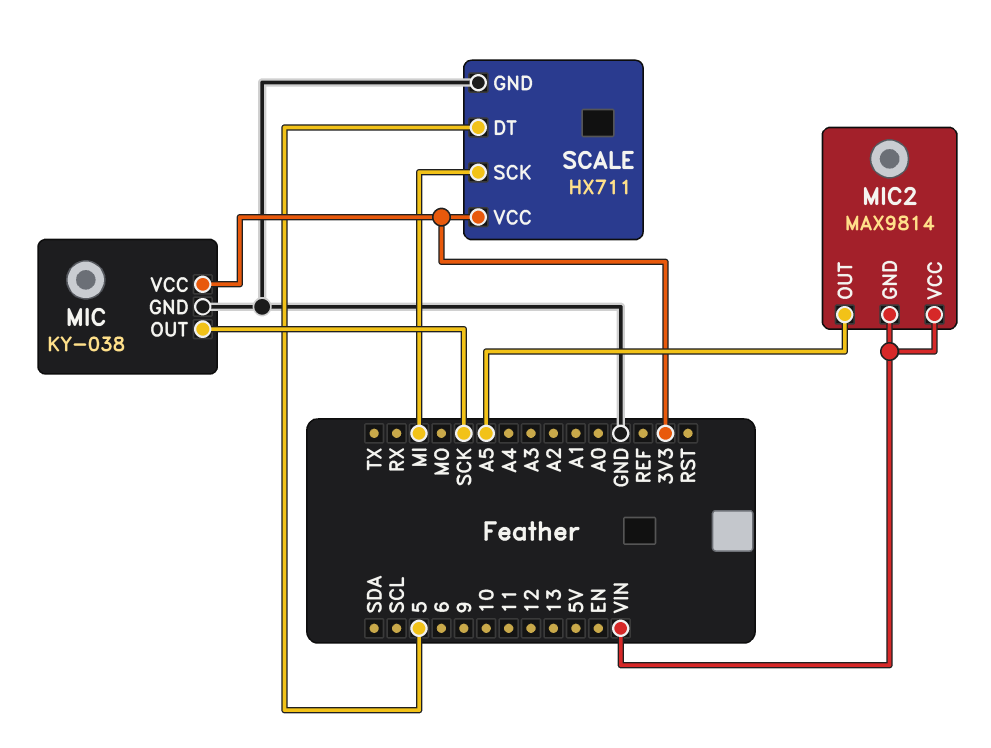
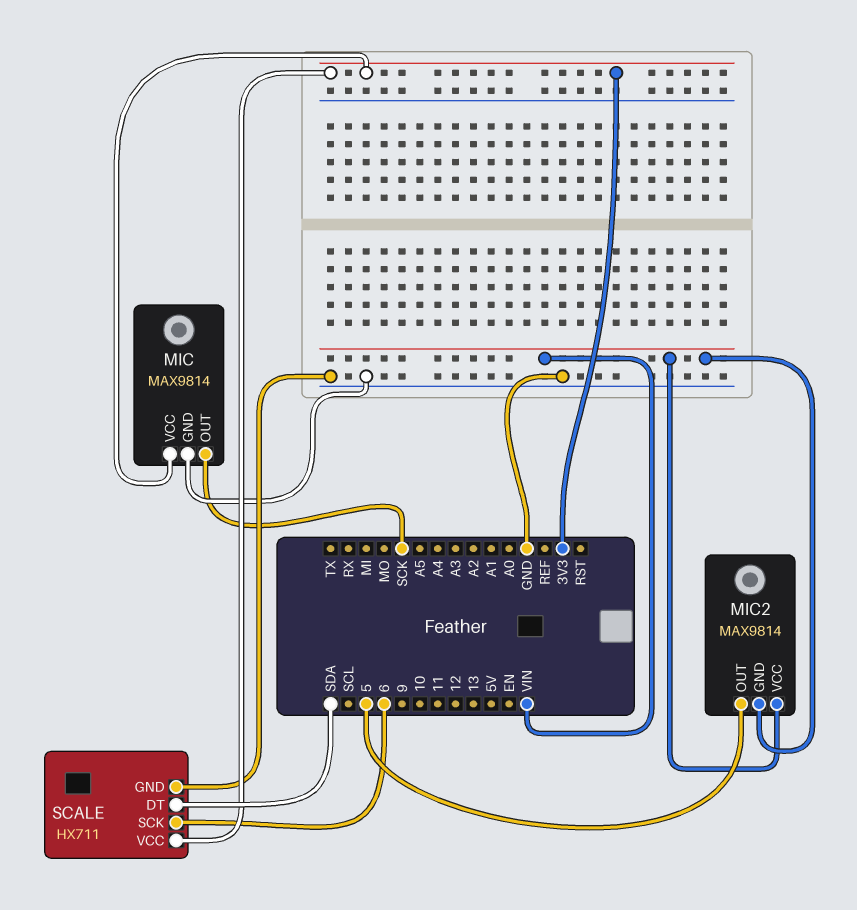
MIC: KY-038 -> MAX9814
MIC2 pin OUT: A5 -> 5
SCALE pin DT: 5 -> SDA
SCALE pin SCK: MI -> 6

